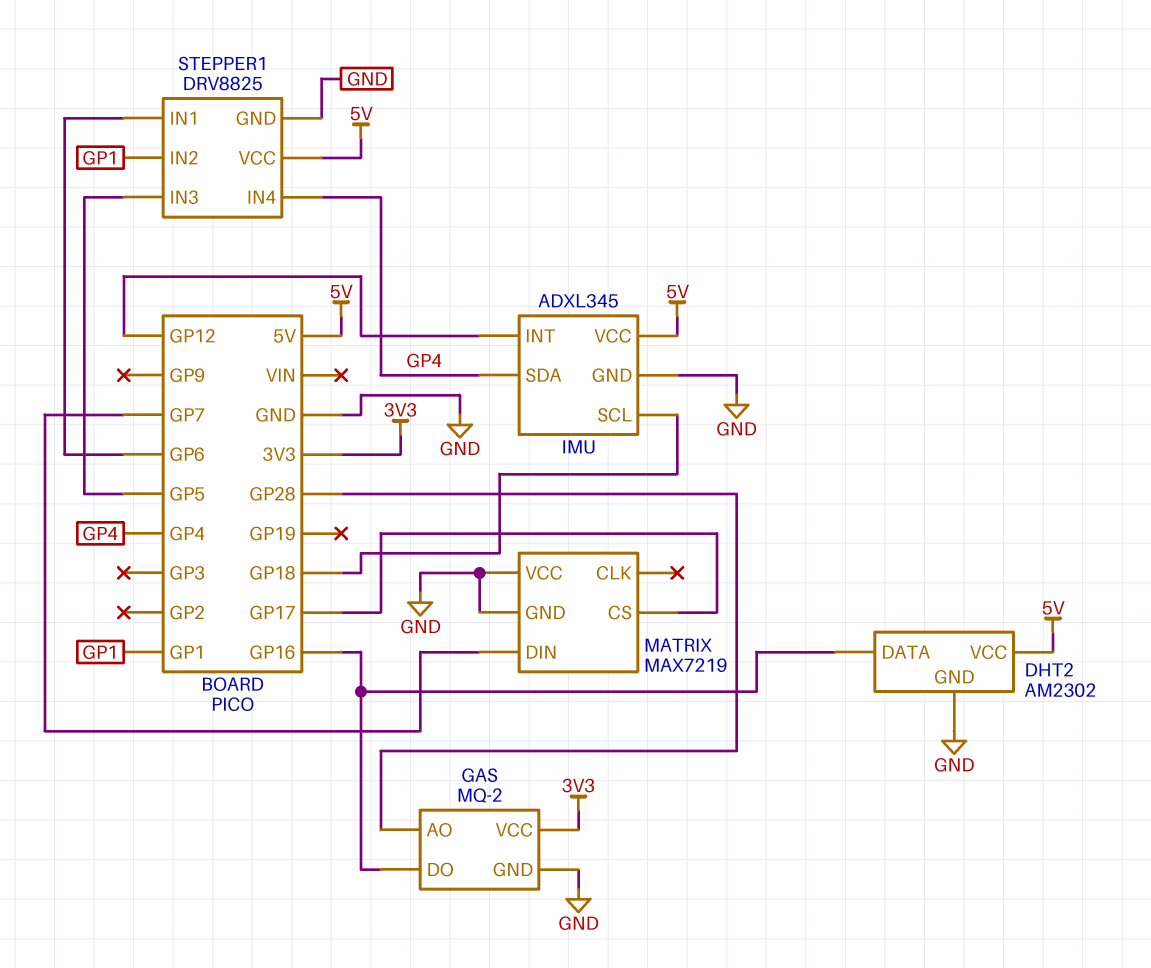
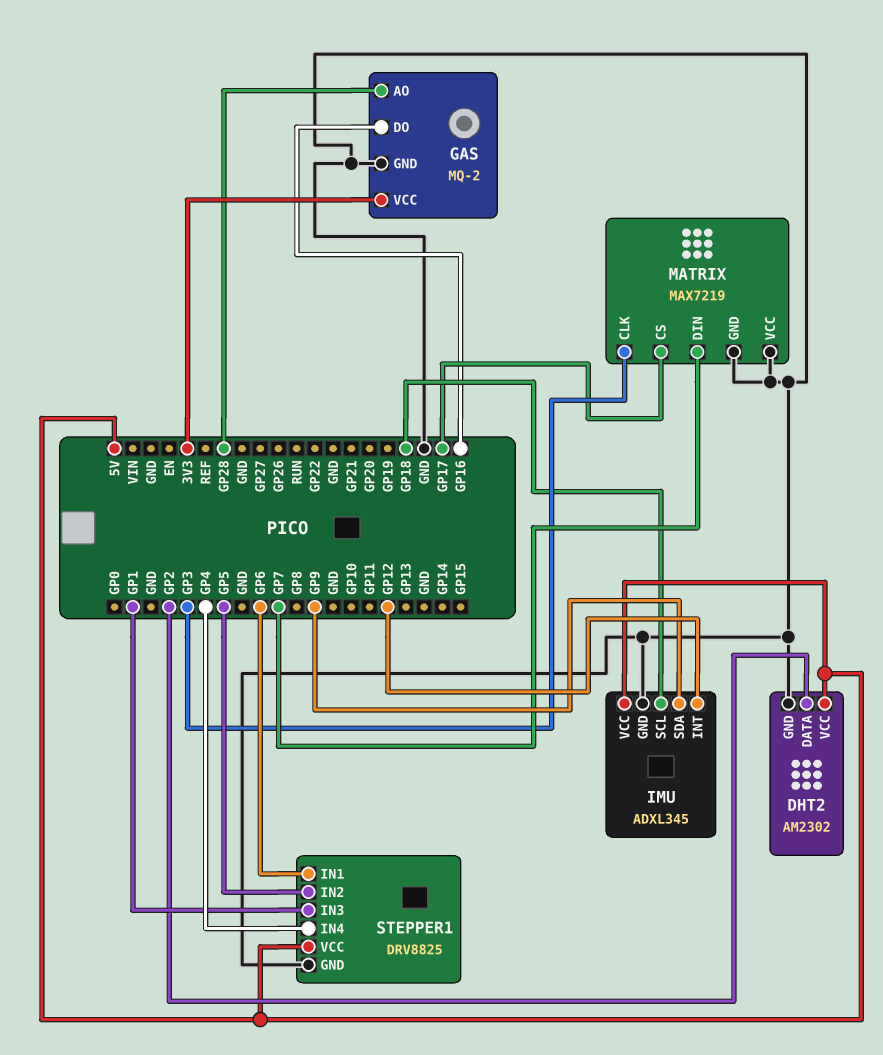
DHT2 pin DATA: GP16 -> GP2
IMU pin SDA: GP4 -> GP9
MATRIX pin CLK: none -> GP3
STEPPER1 pin IN2: GP1 -> GP5
STEPPER1 pin IN3: GP5 -> GP1

